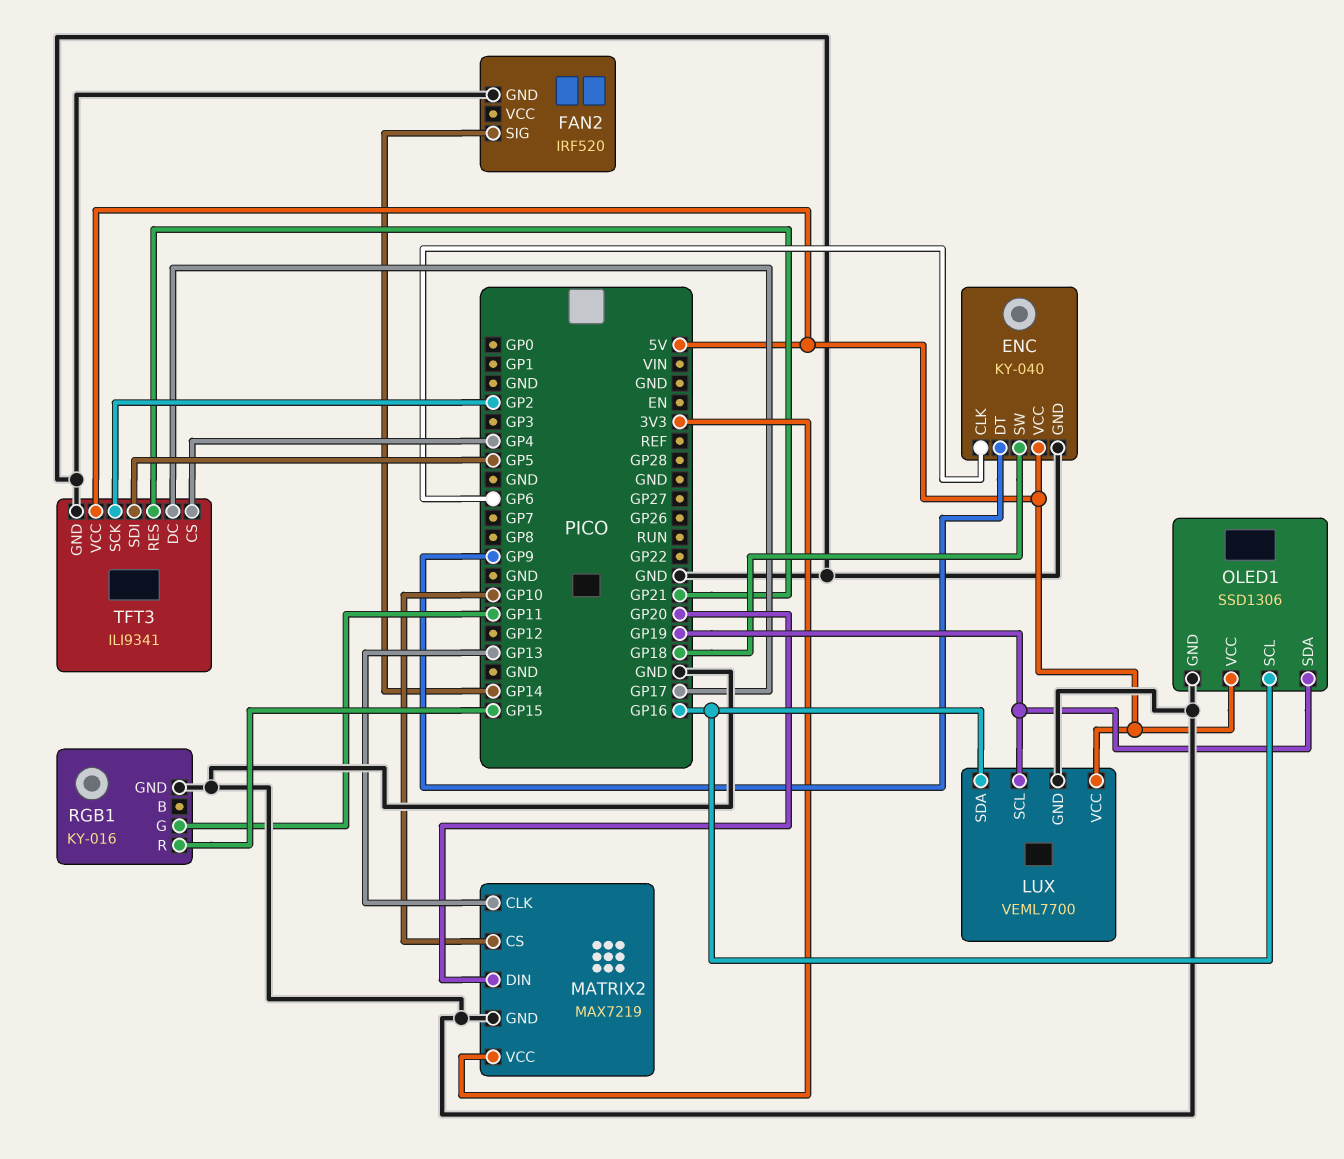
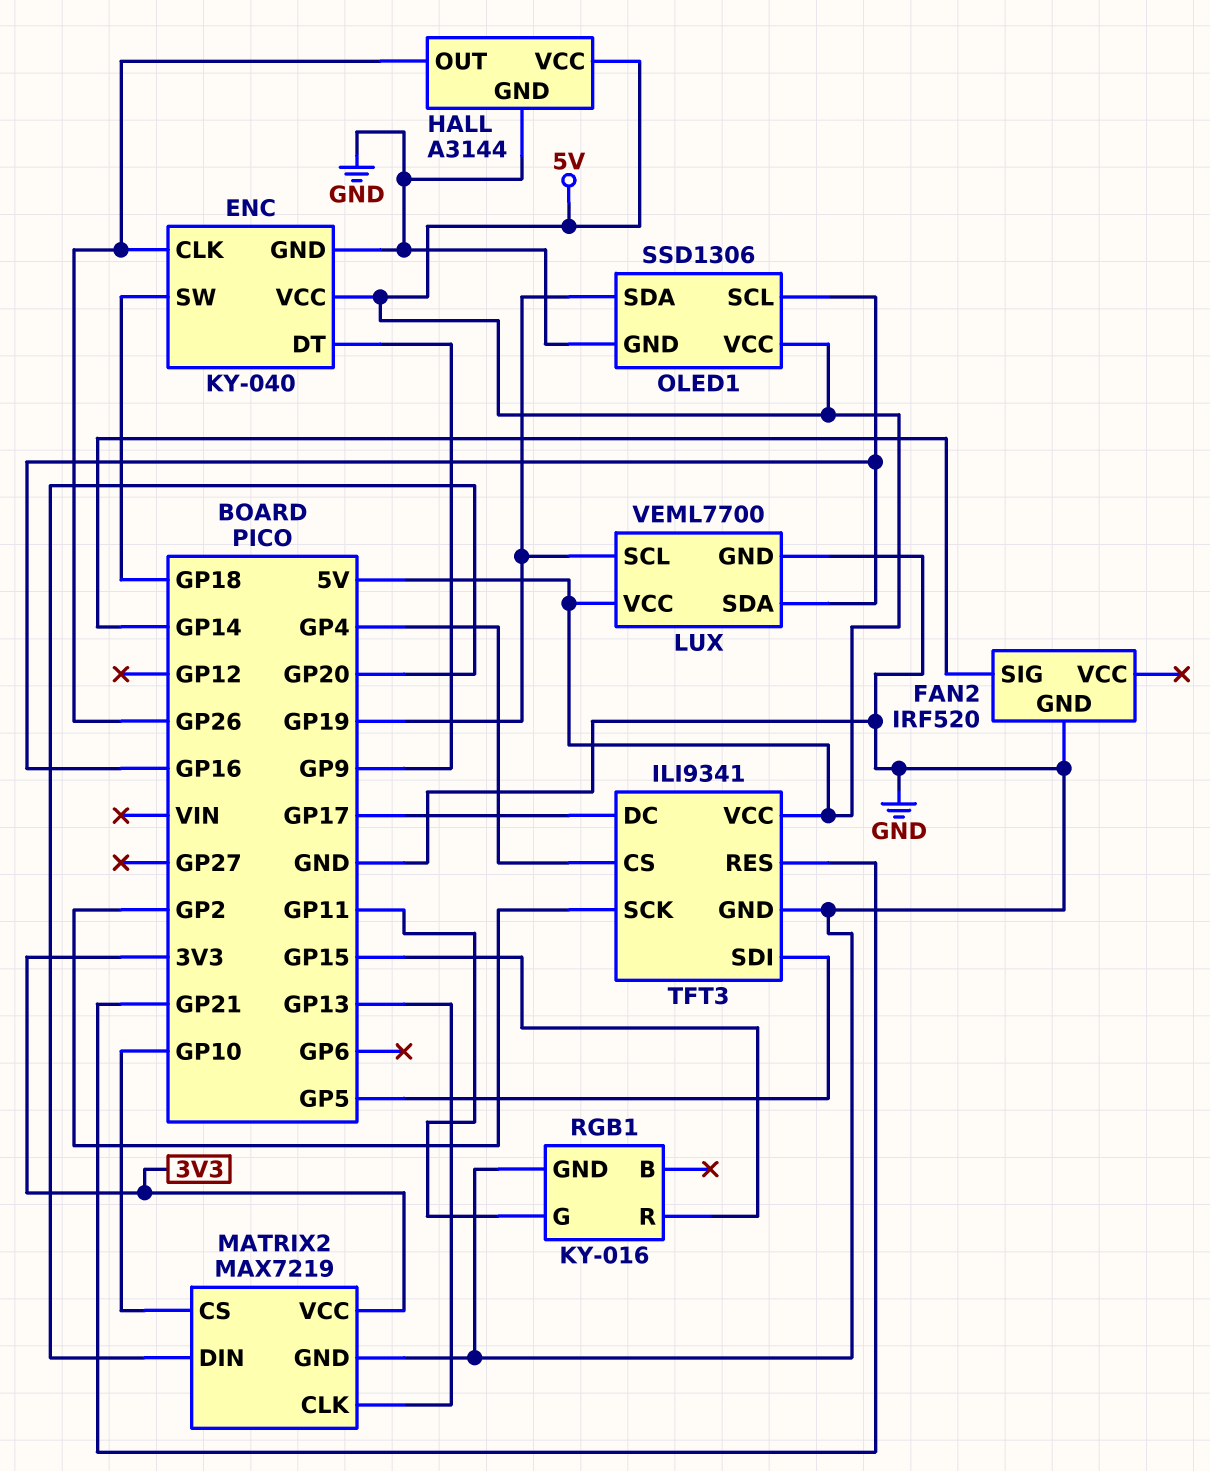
ENC pin CLK: GP6 -> GP26
HALL: none -> A3144
HALL pin GND: none -> GND
HALL pin OUT: none -> GP26
HALL pin VCC: none -> 5V

